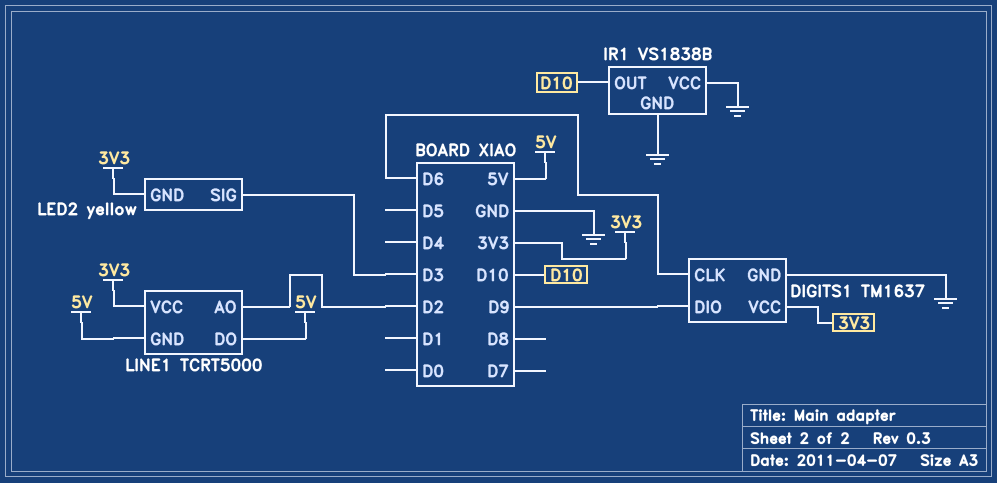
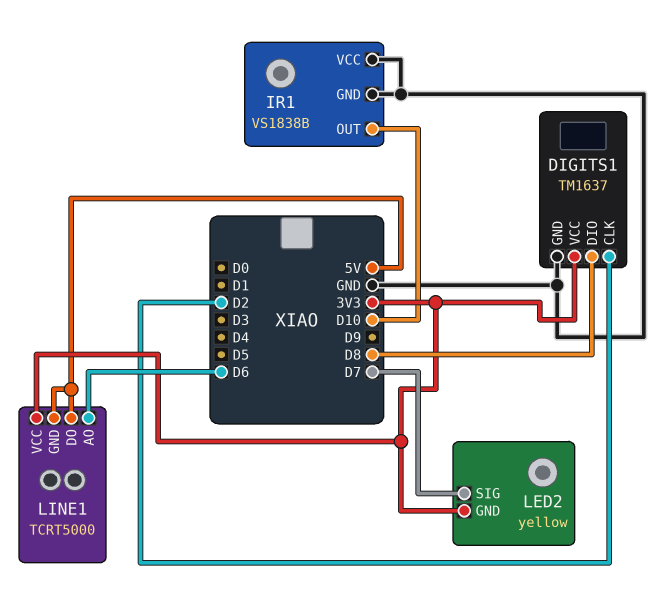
DIGITS1 pin CLK: D6 -> D2
DIGITS1 pin DIO: D9 -> D8
LED2 pin SIG: D3 -> D7
LINE1 pin AO: D2 -> D6

